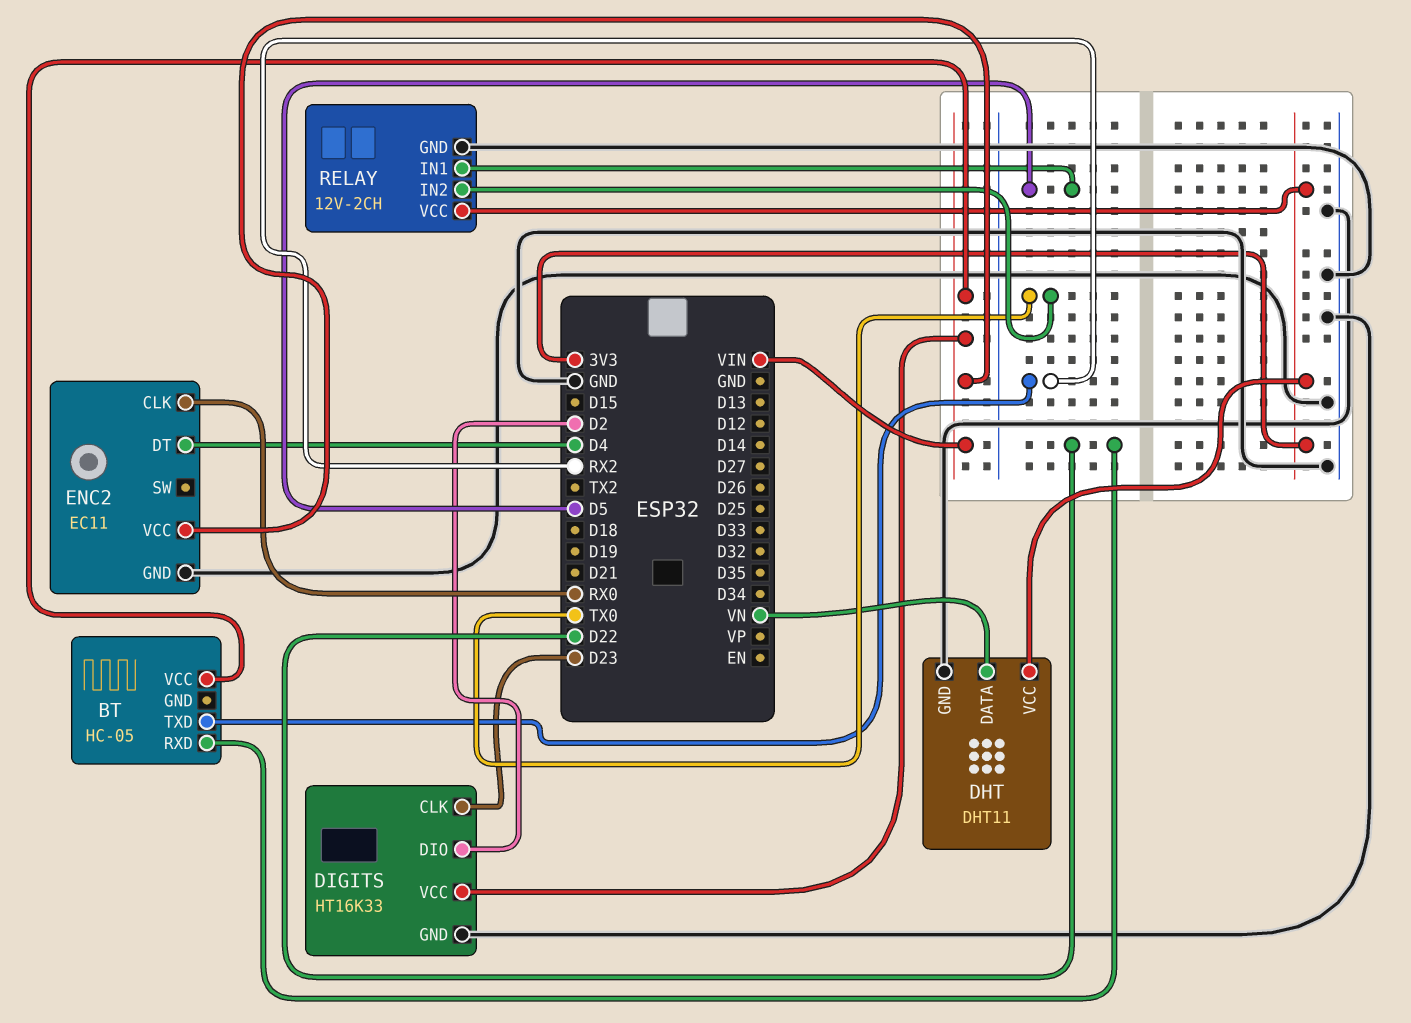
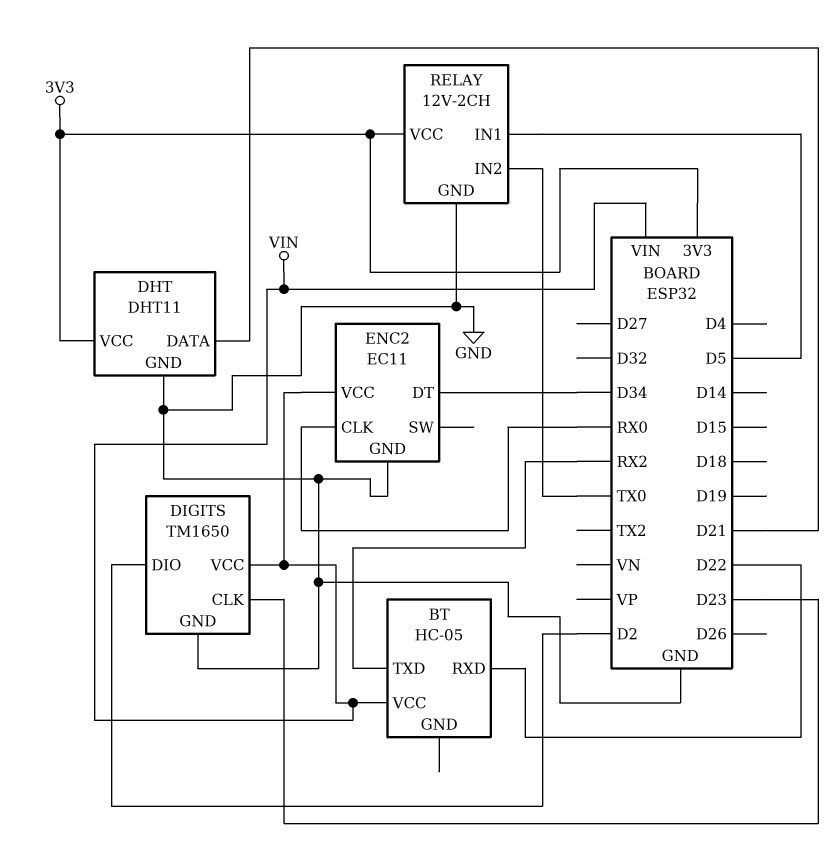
DHT pin DATA: VN -> D21
DIGITS: HT16K33 -> TM1650
ENC2 pin DT: D4 -> D34

